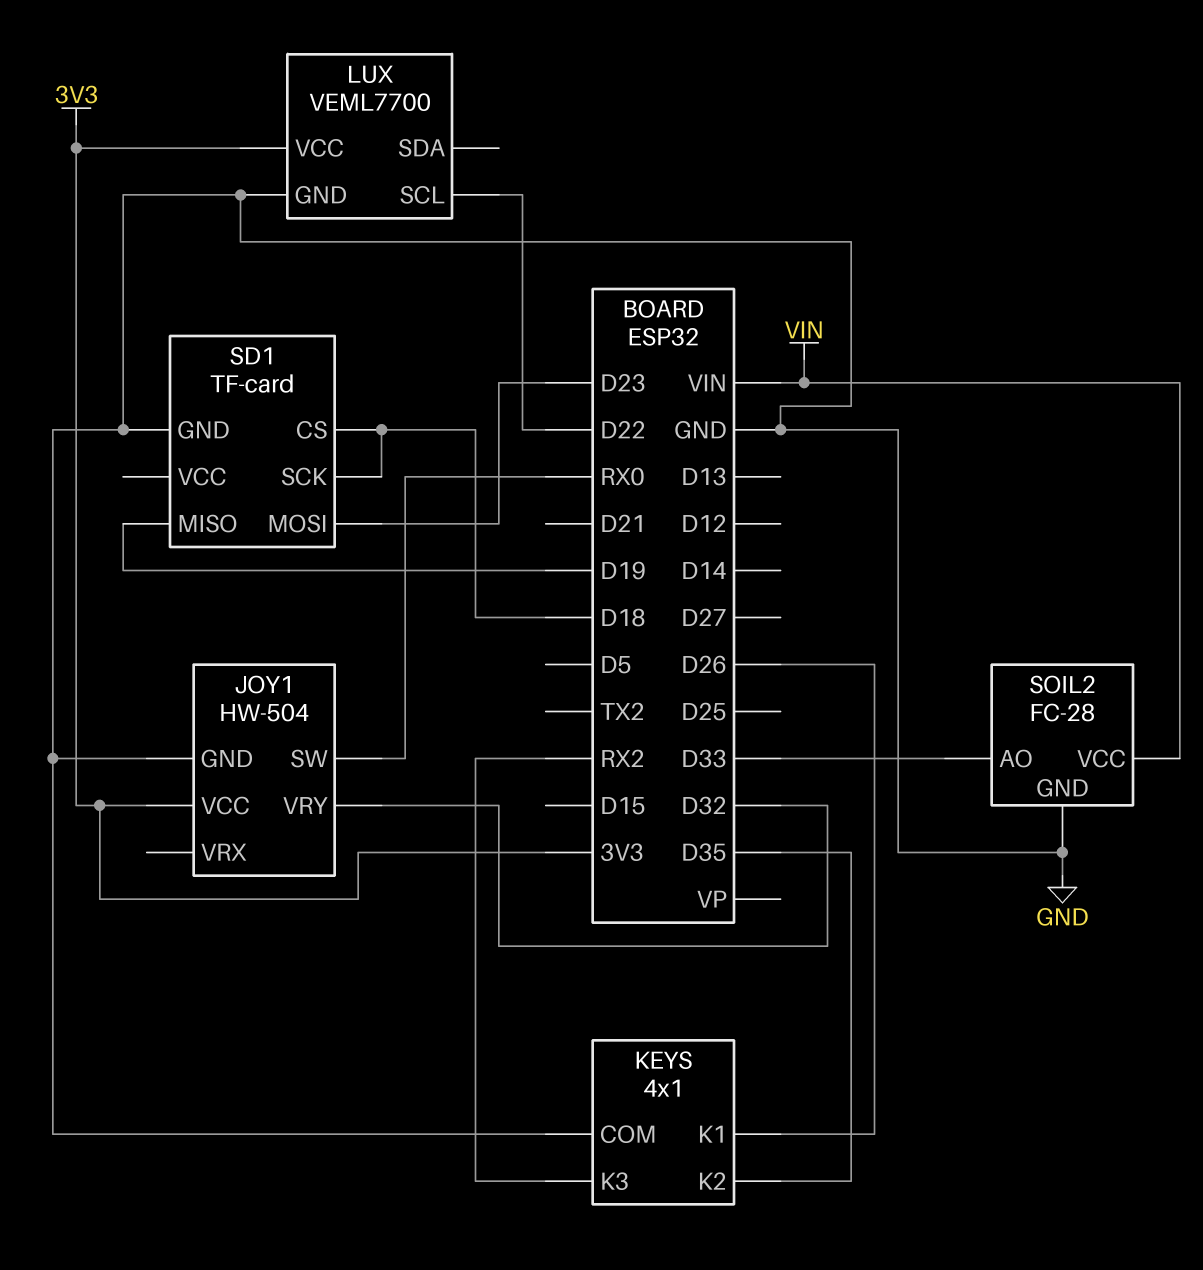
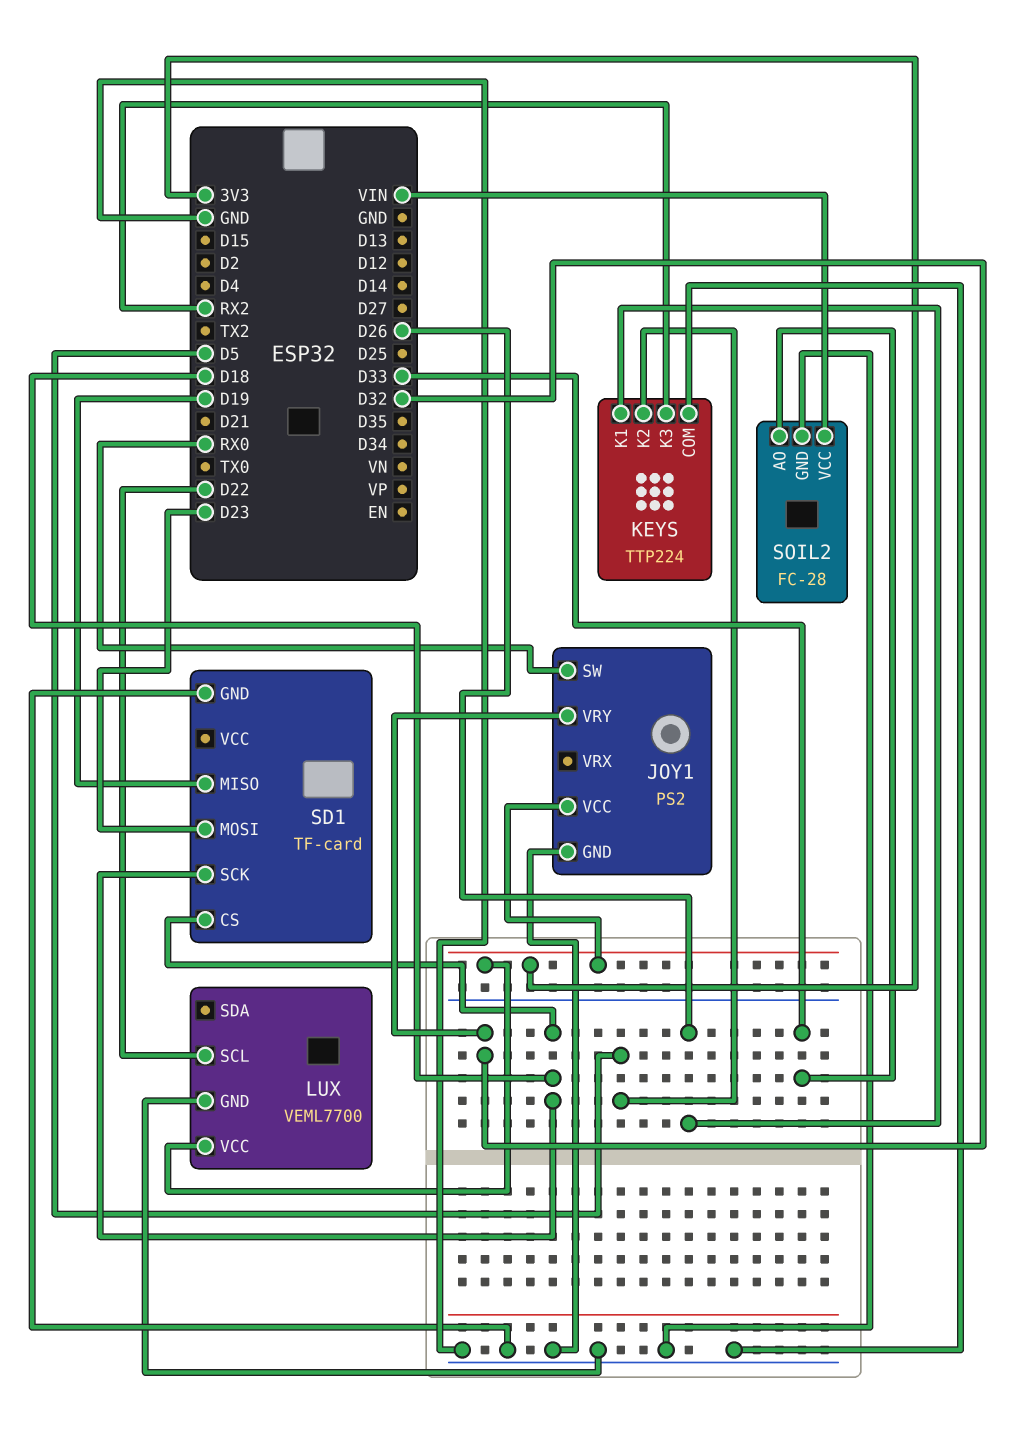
JOY1: HW-504 -> PS2
KEYS: 4x1 -> TTP224
KEYS pin K2: D35 -> D5

